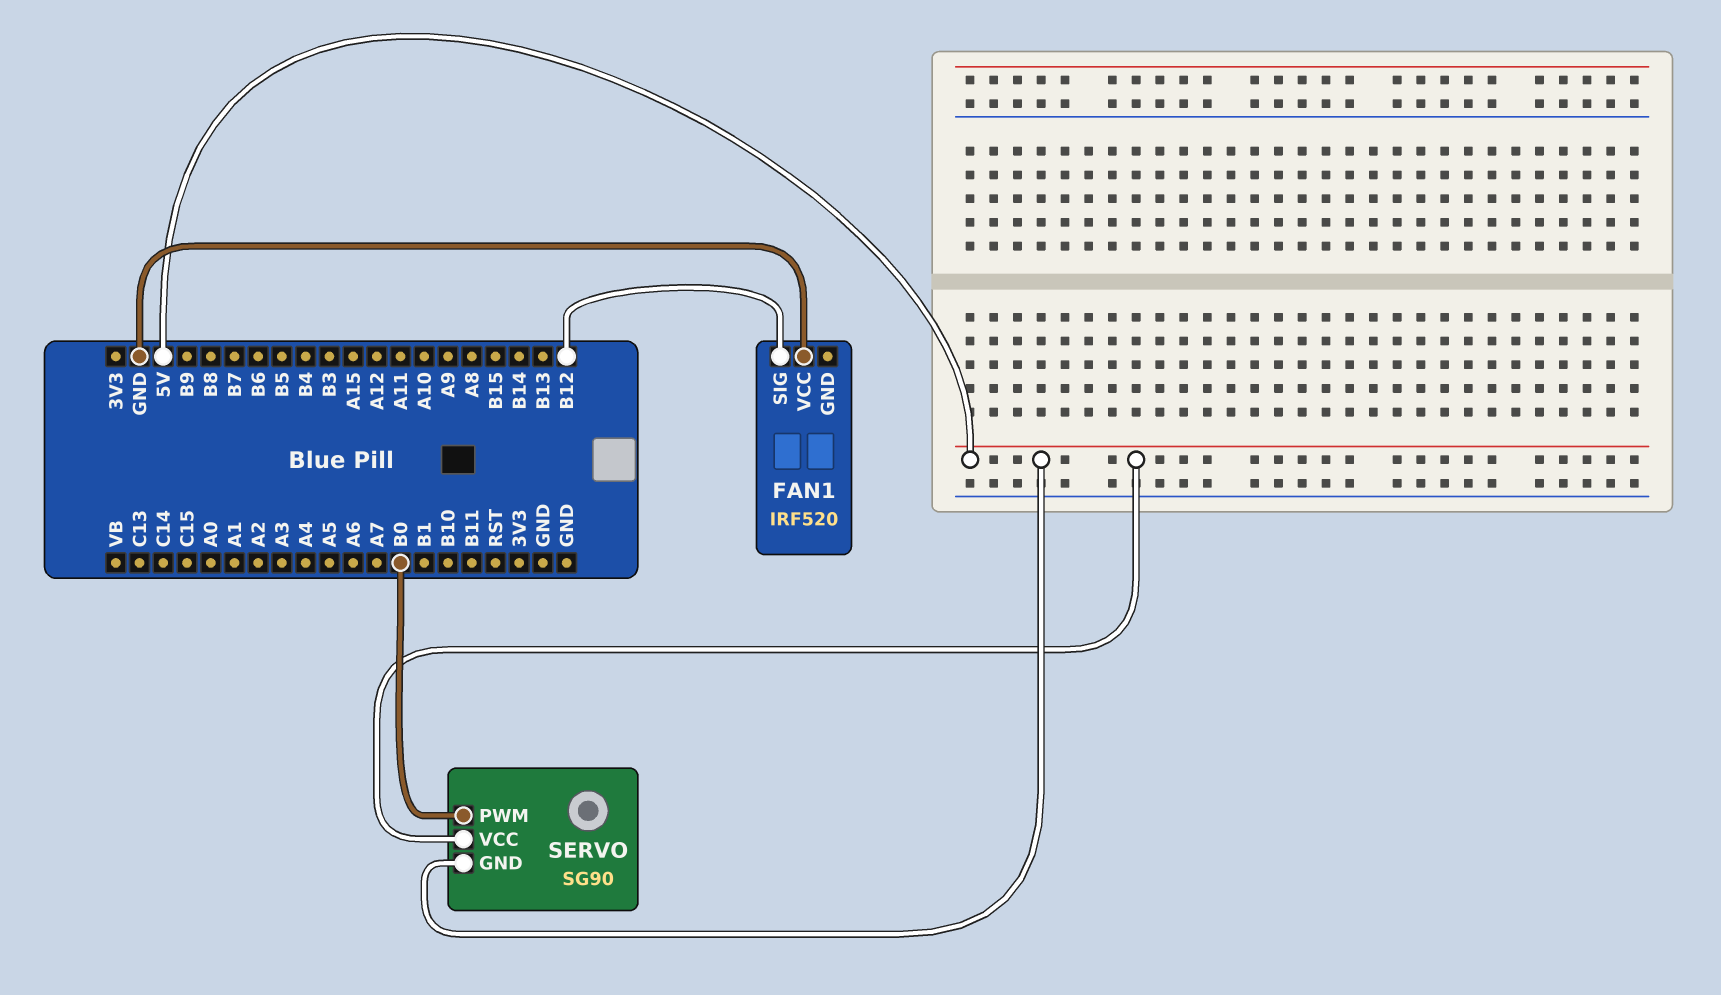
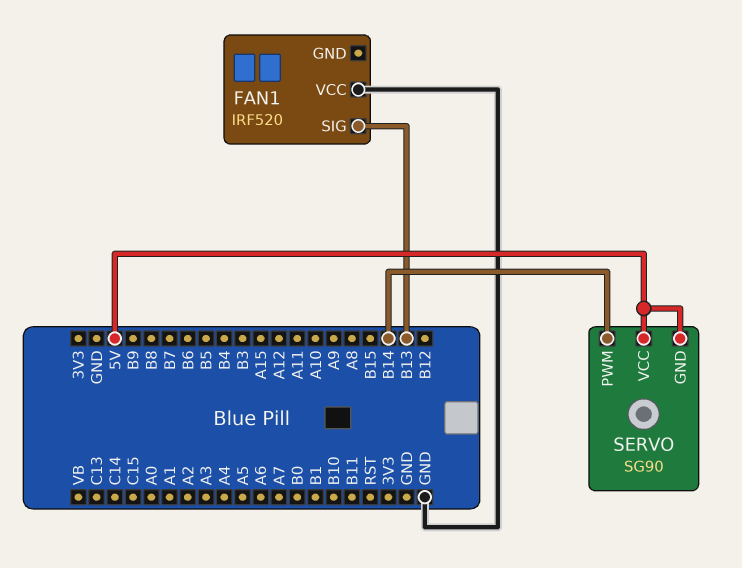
FAN1 pin SIG: B12 -> B13
SERVO pin PWM: B0 -> B14

